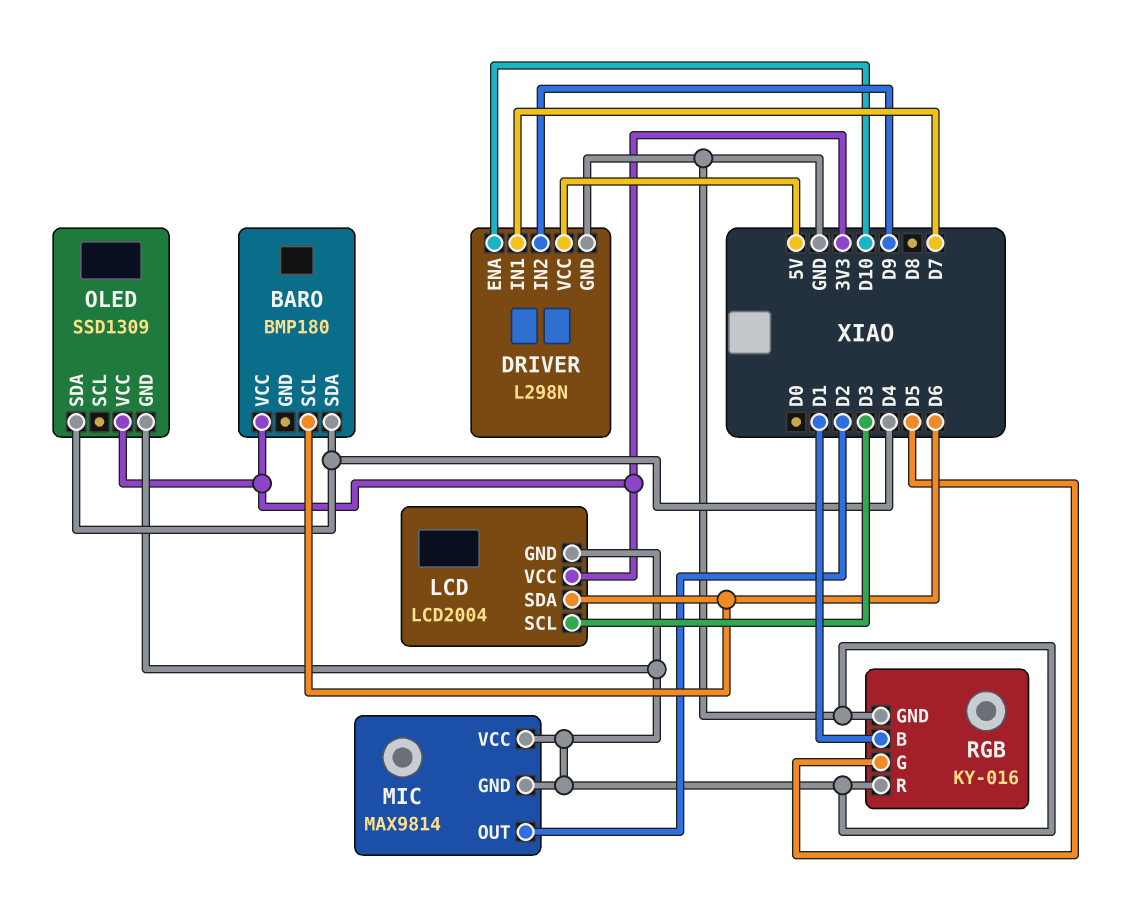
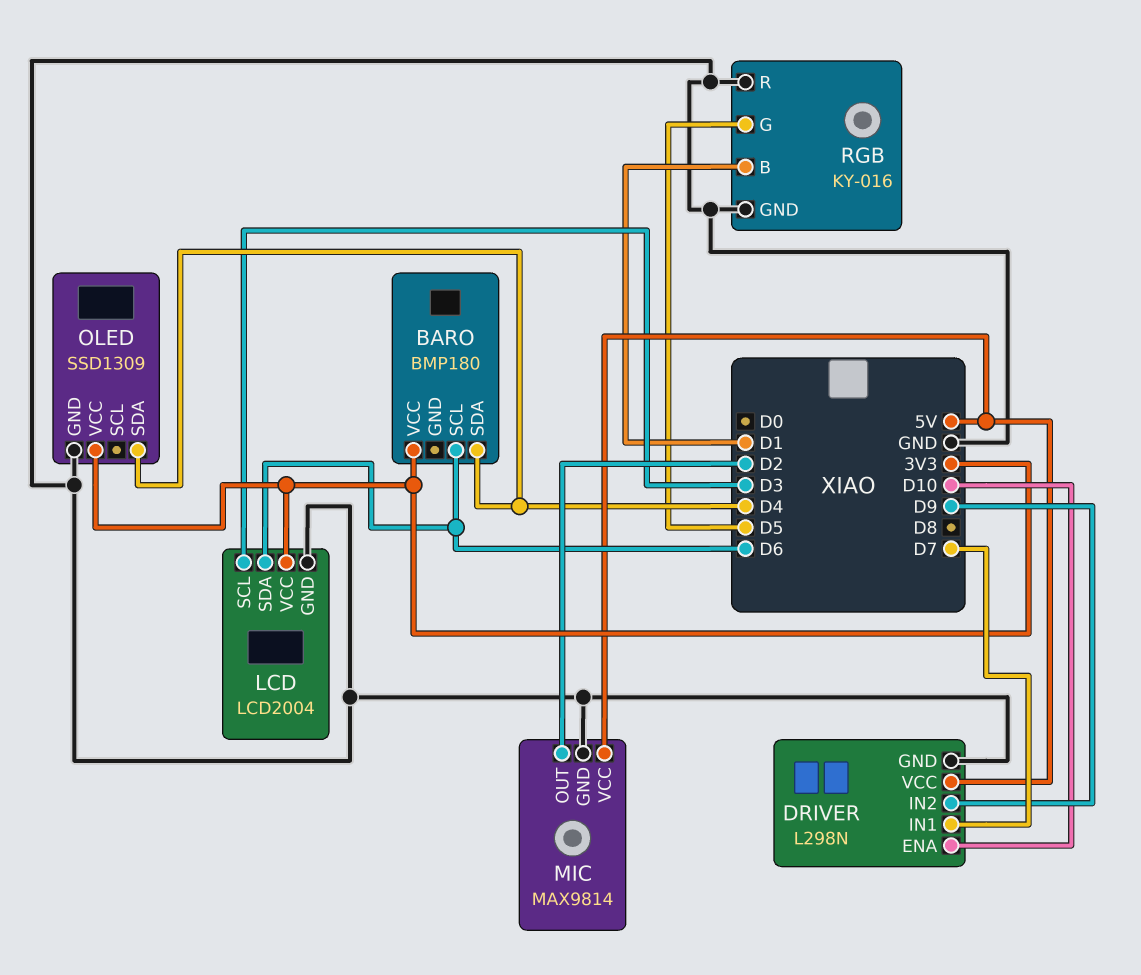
MIC pin VCC: GND -> 5V

